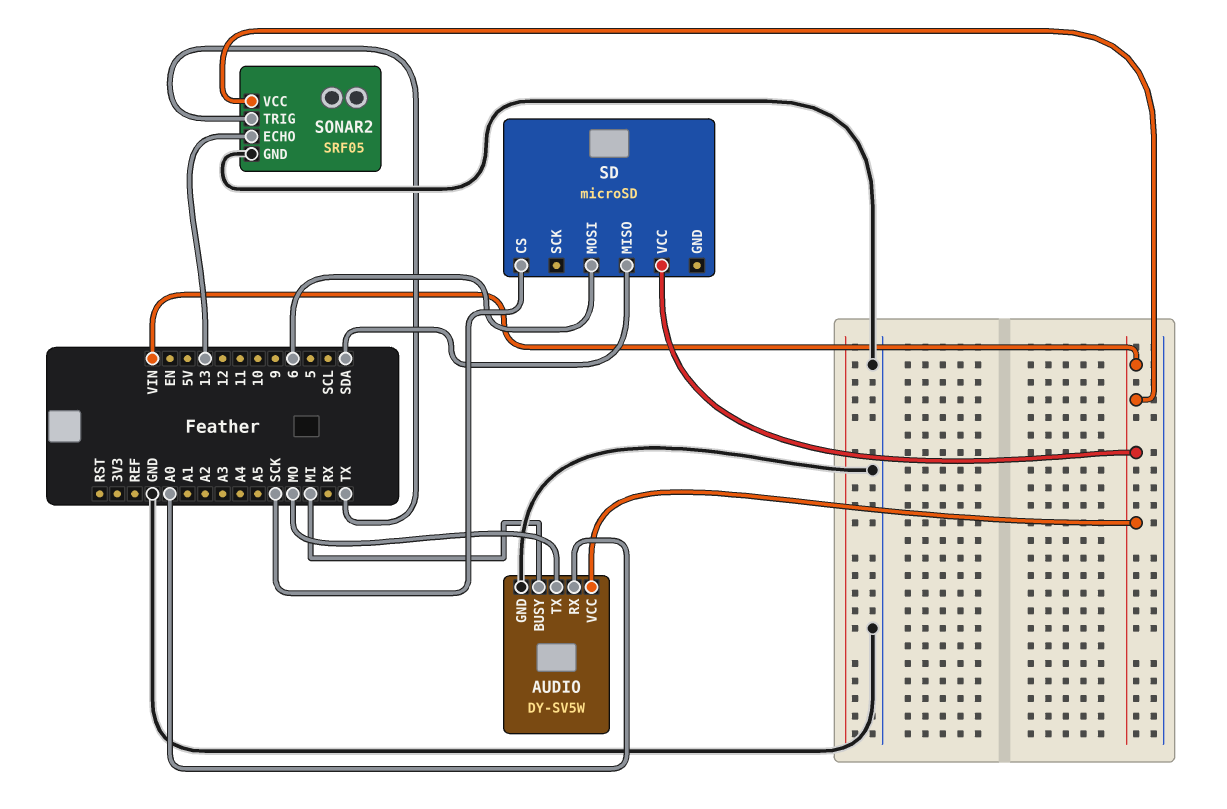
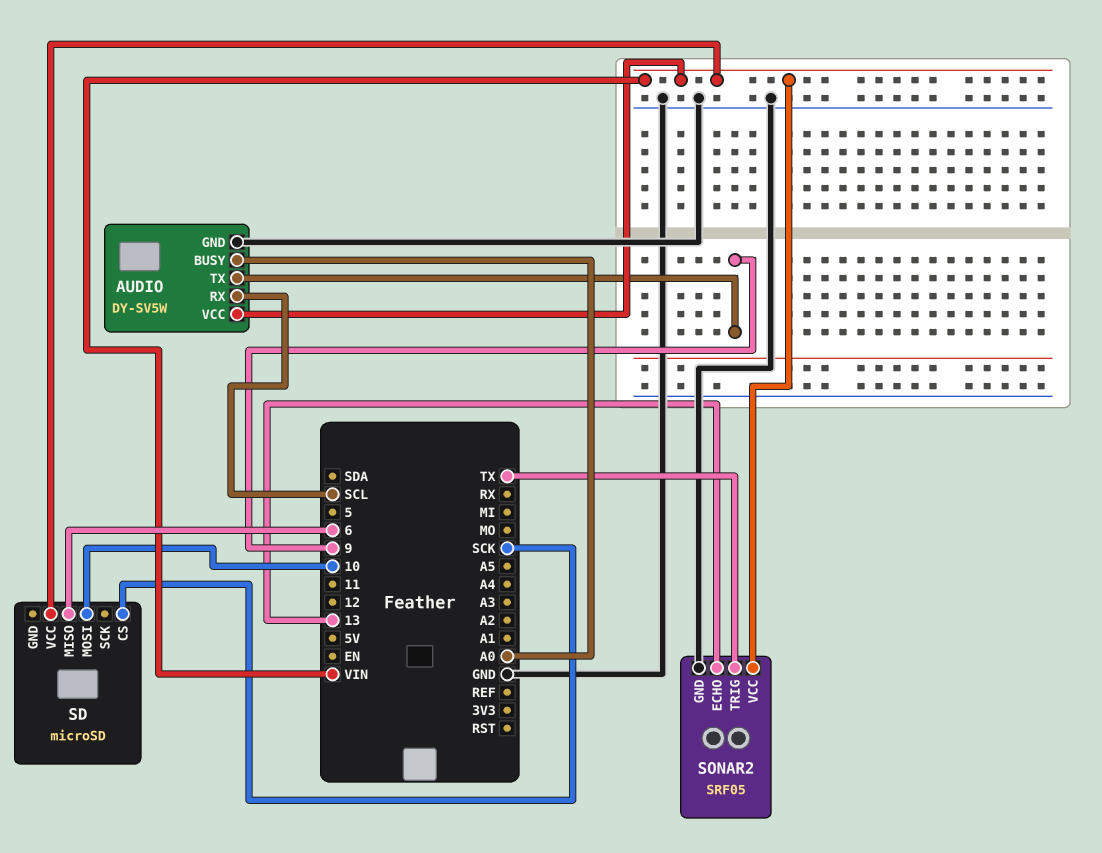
AUDIO pin BUSY: MI -> A0
AUDIO pin RX: A0 -> SCL
AUDIO pin TX: MO -> 9
SD pin MISO: SDA -> 6
SD pin MOSI: 6 -> 10

